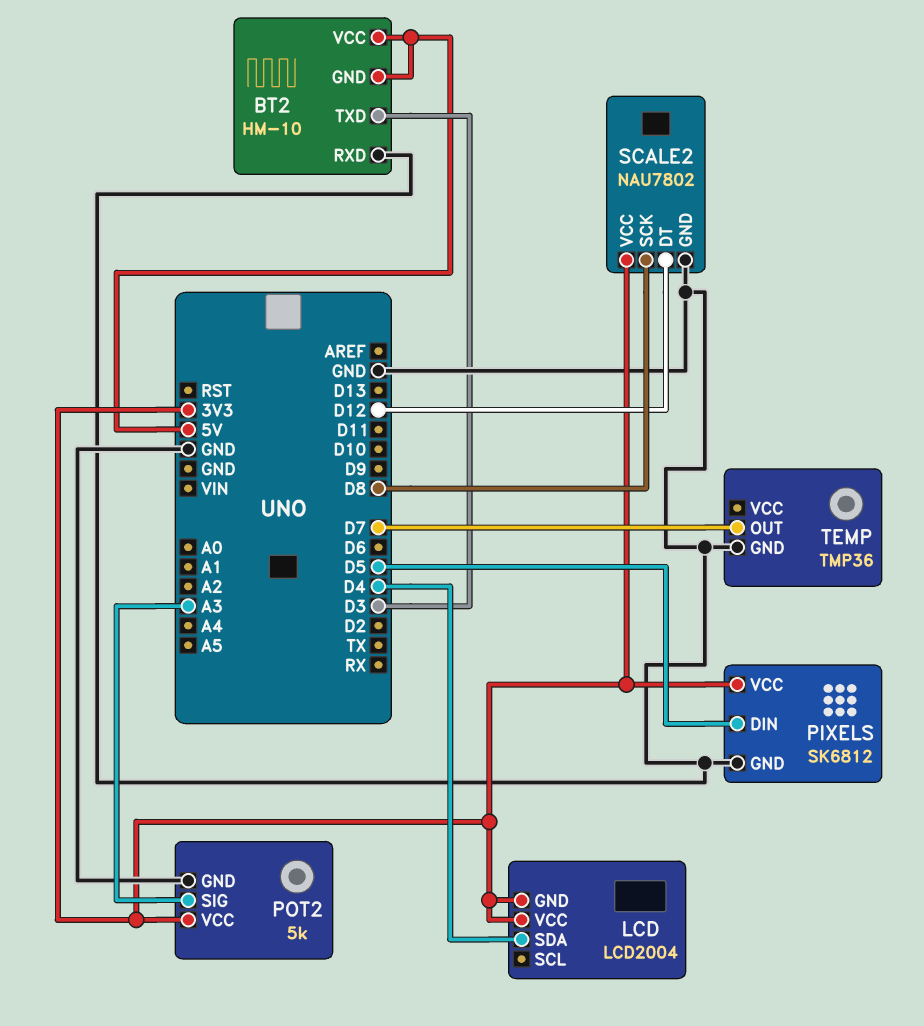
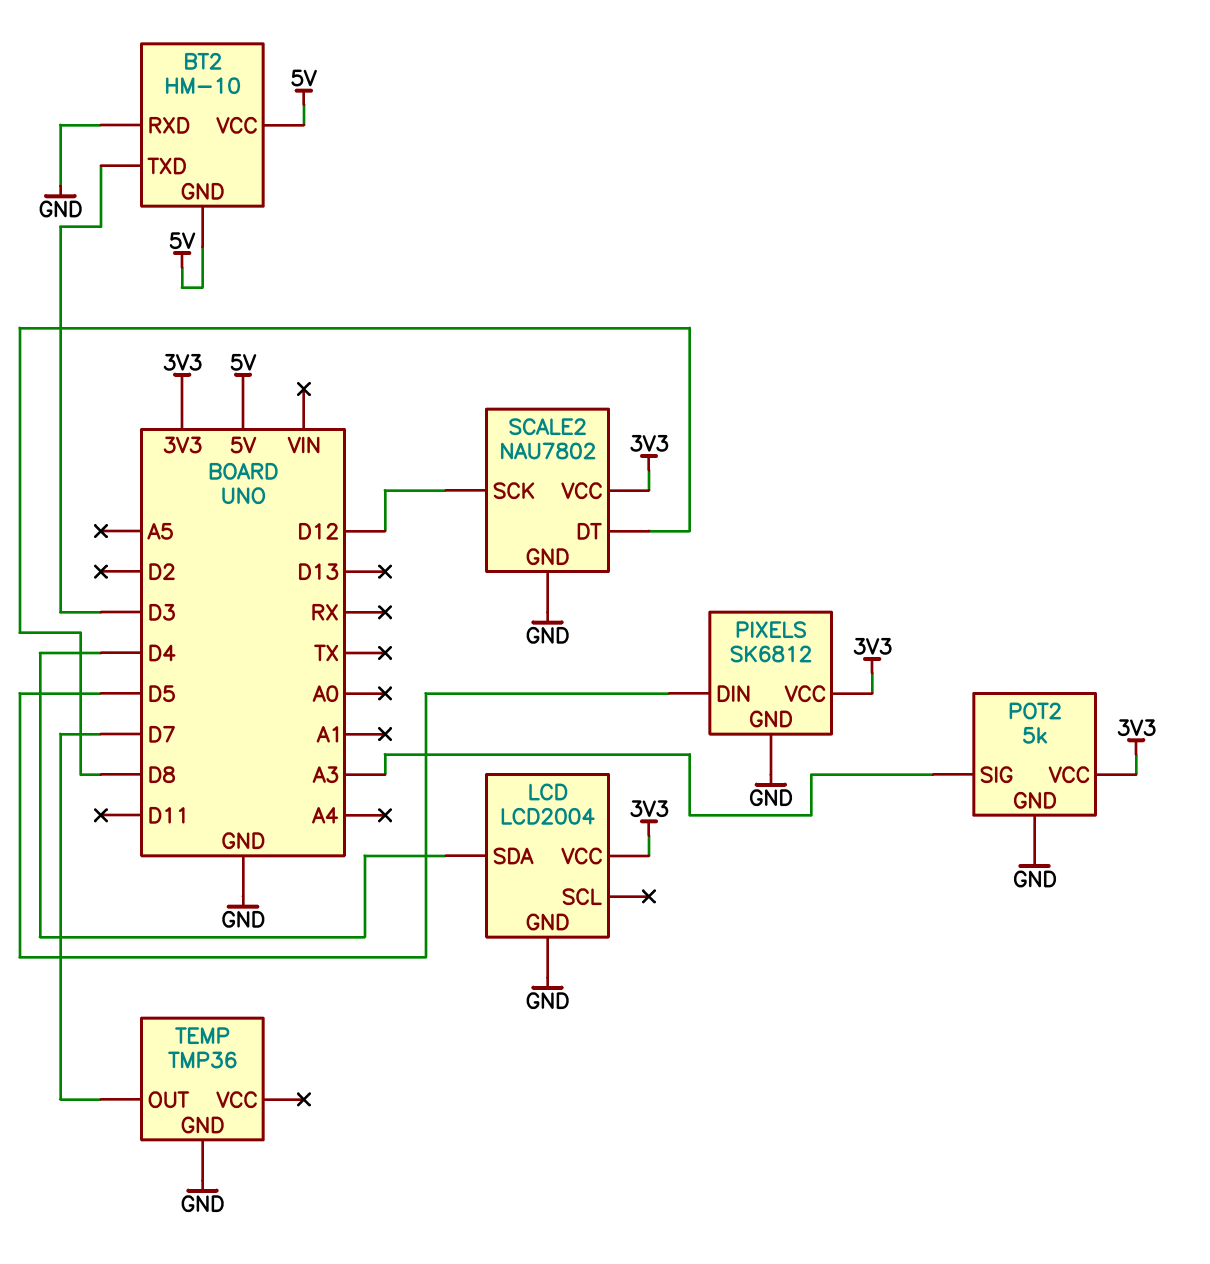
LCD pin GND: 3V3 -> GND
SCALE2 pin DT: D12 -> D8
SCALE2 pin SCK: D8 -> D12

